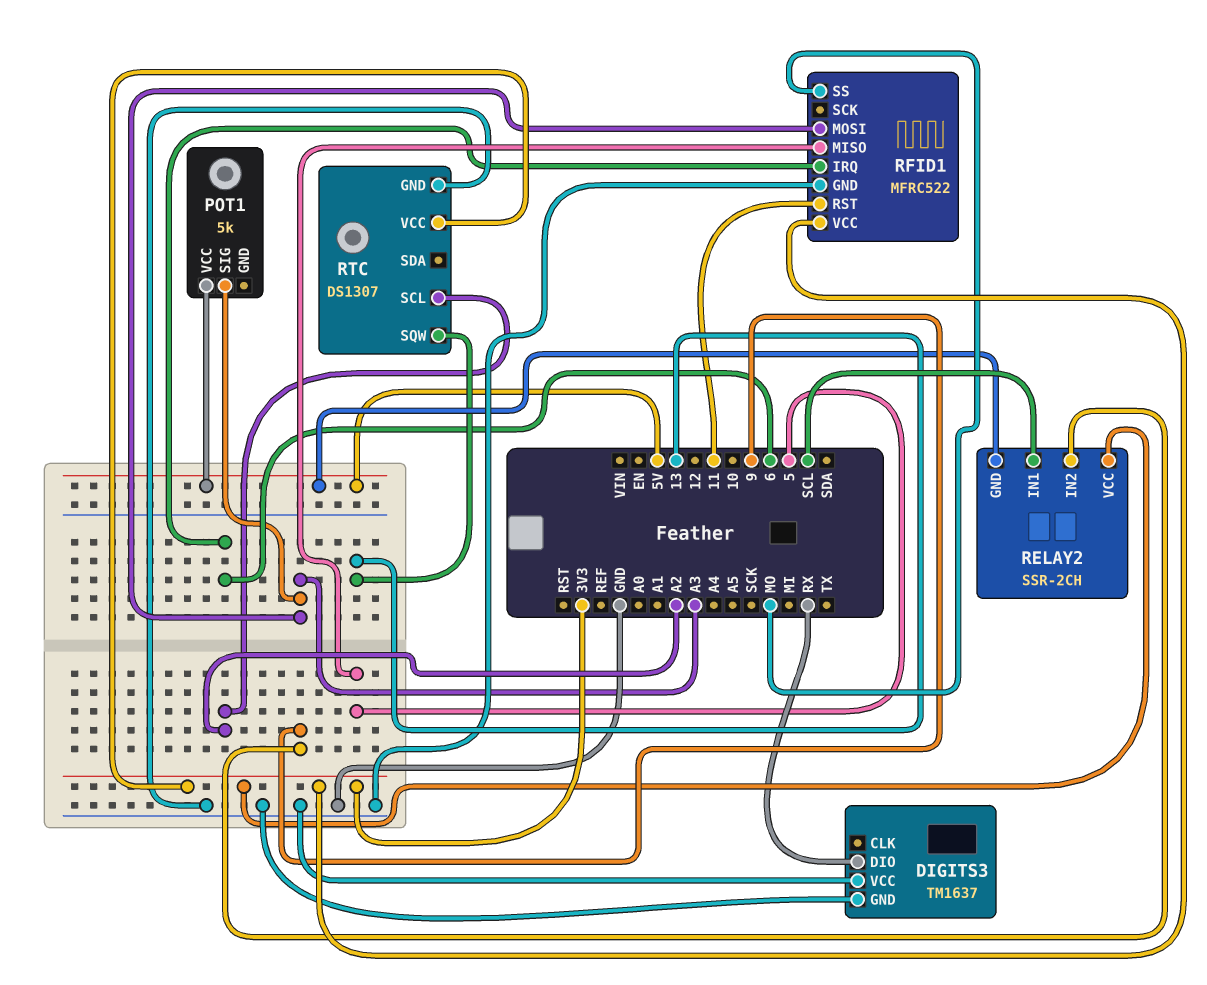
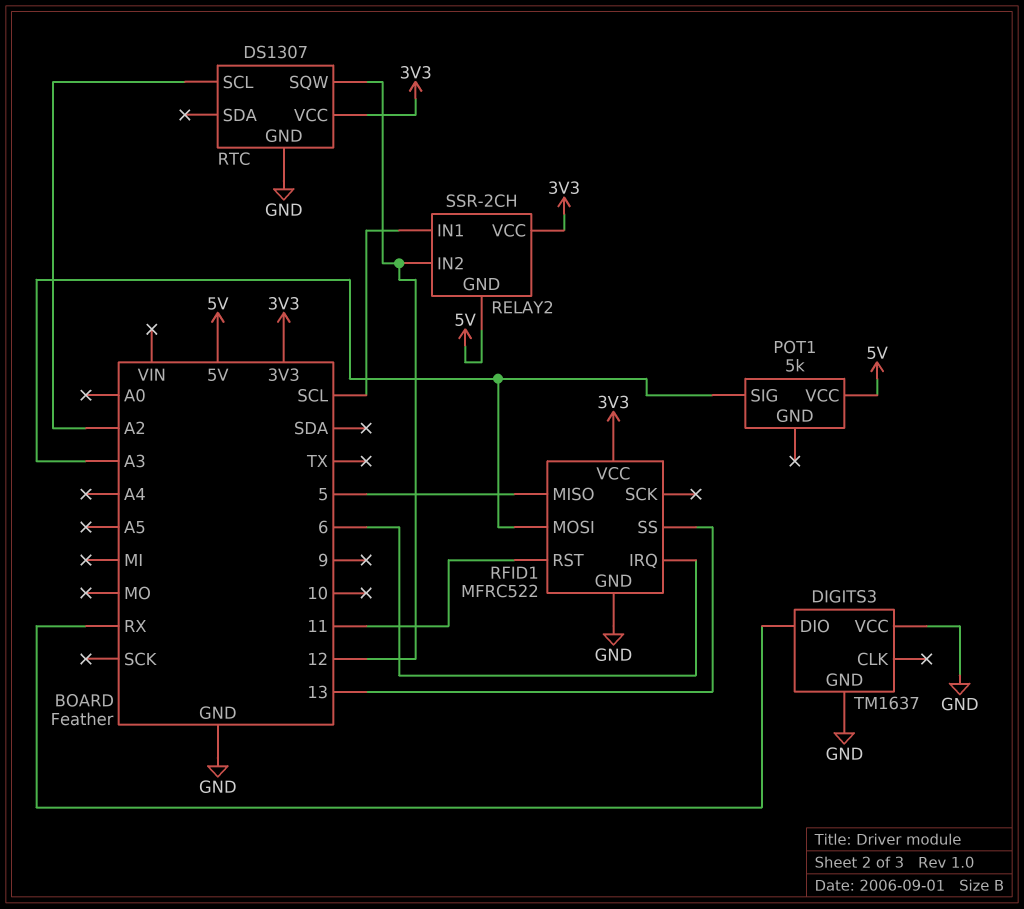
RELAY2 pin IN2: 9 -> 12
RFID1 pin SS: MO -> 13
RTC pin SQW: 13 -> 12

